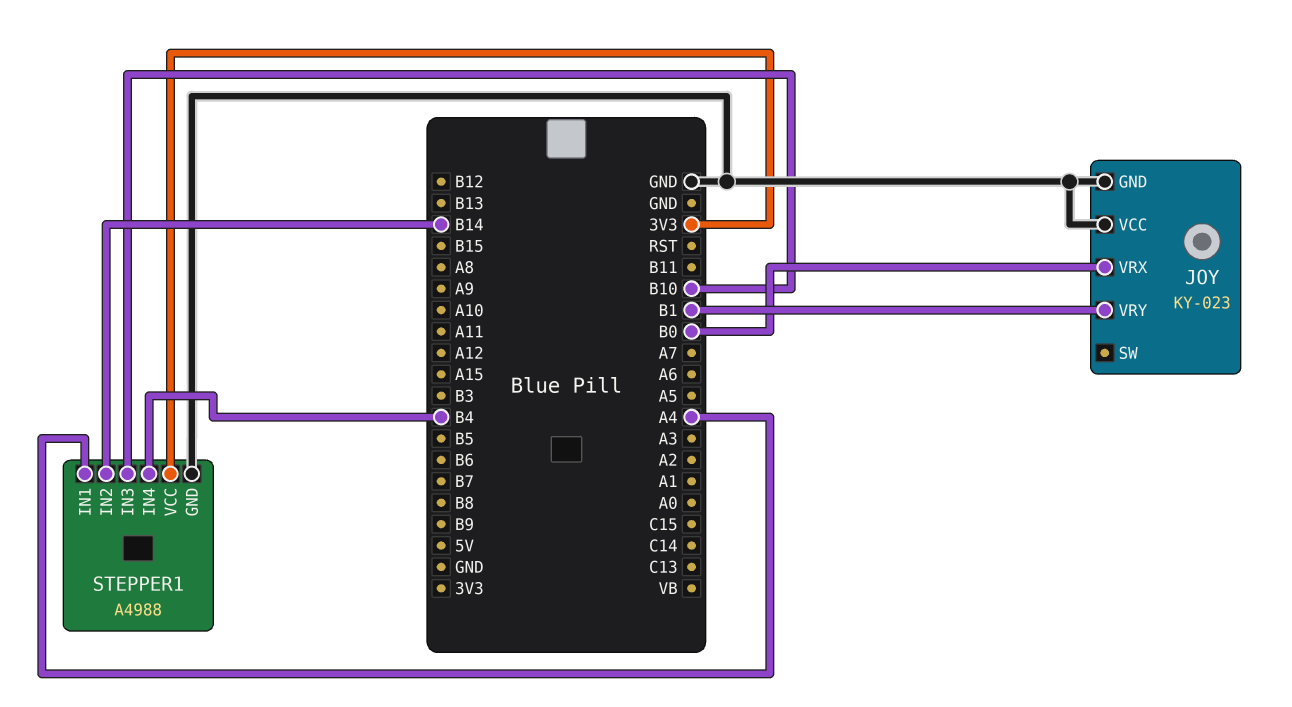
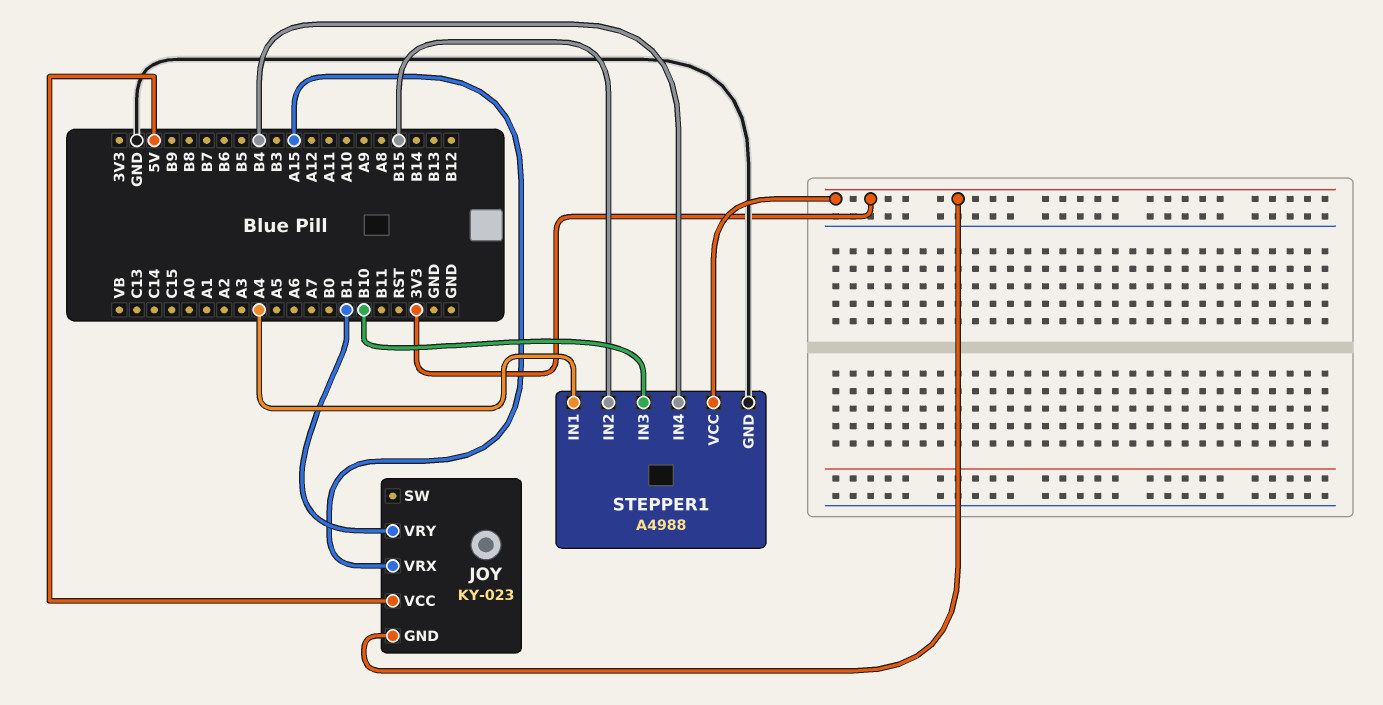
JOY pin GND: GND -> 3V3
JOY pin VCC: GND -> 5V
JOY pin VRX: B0 -> A15
STEPPER1 pin IN2: B14 -> B15

